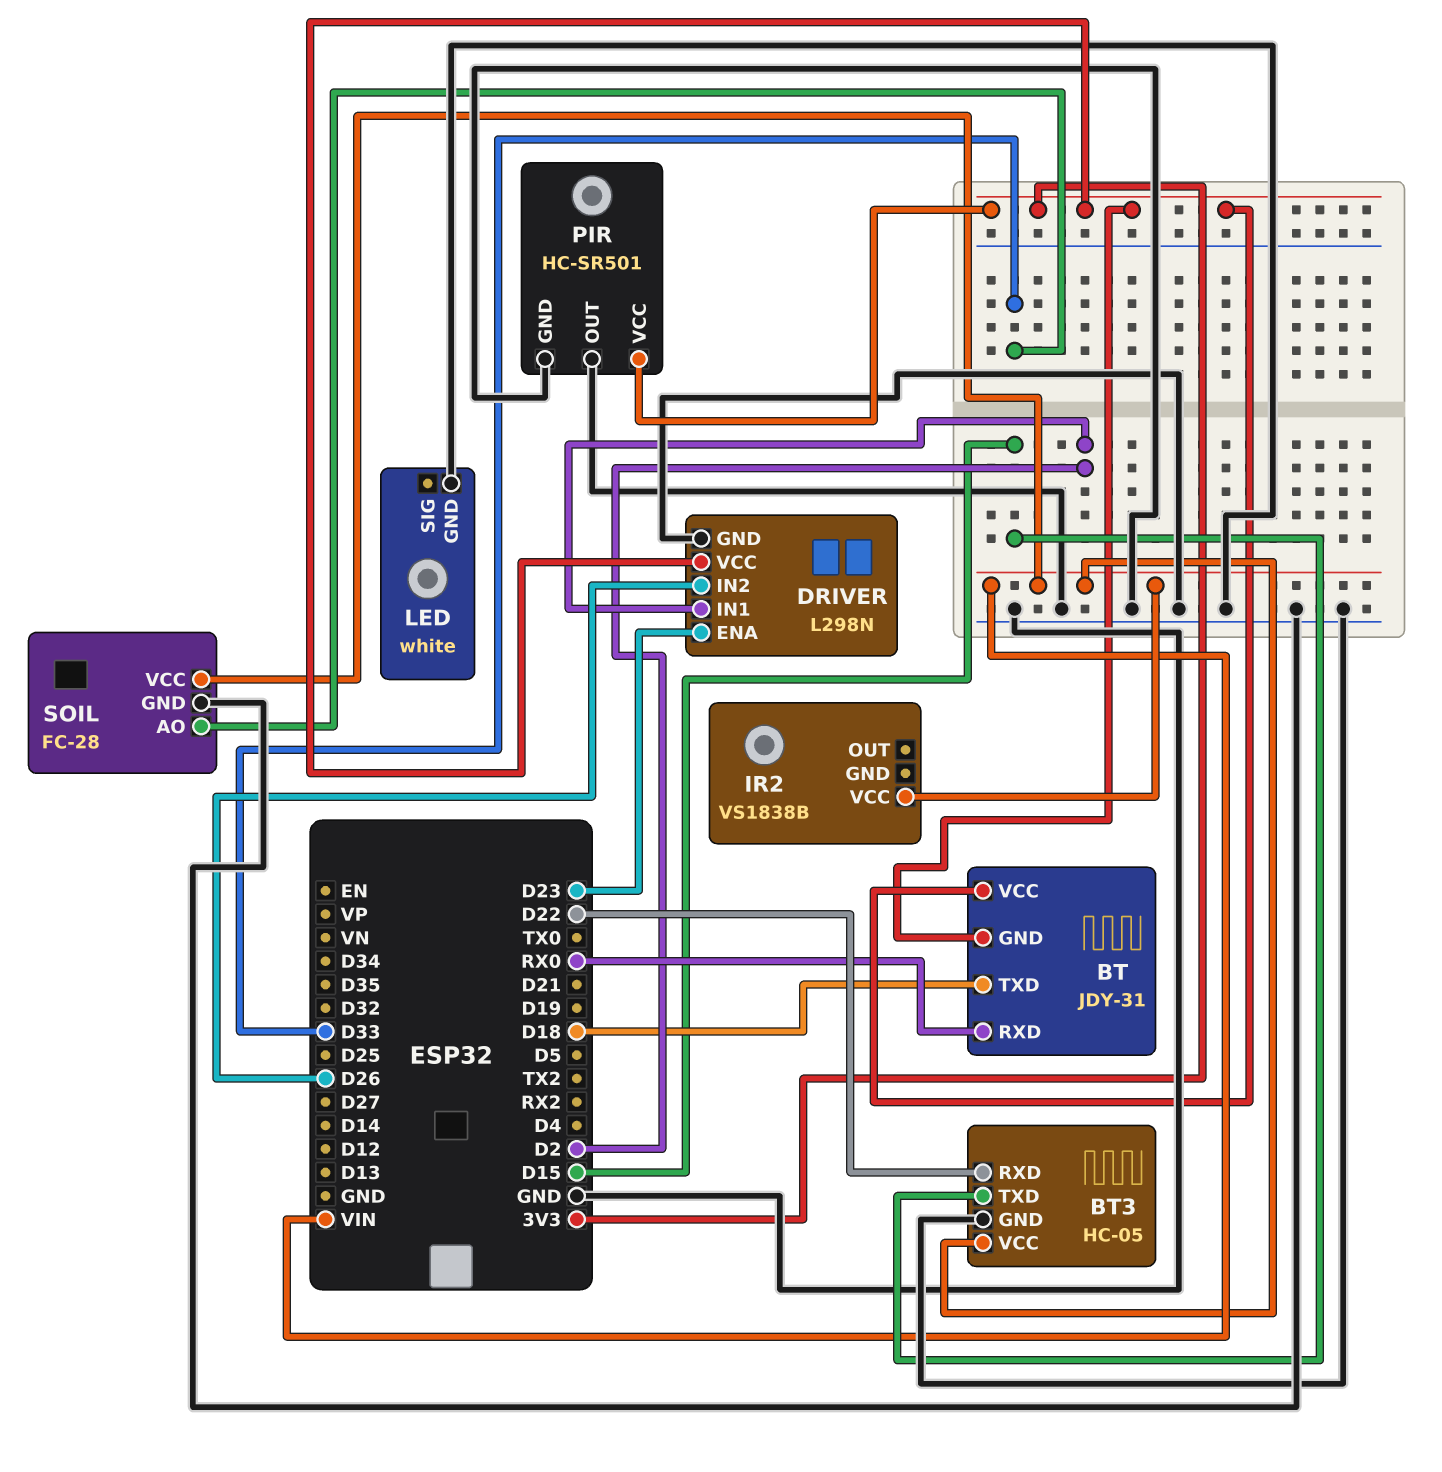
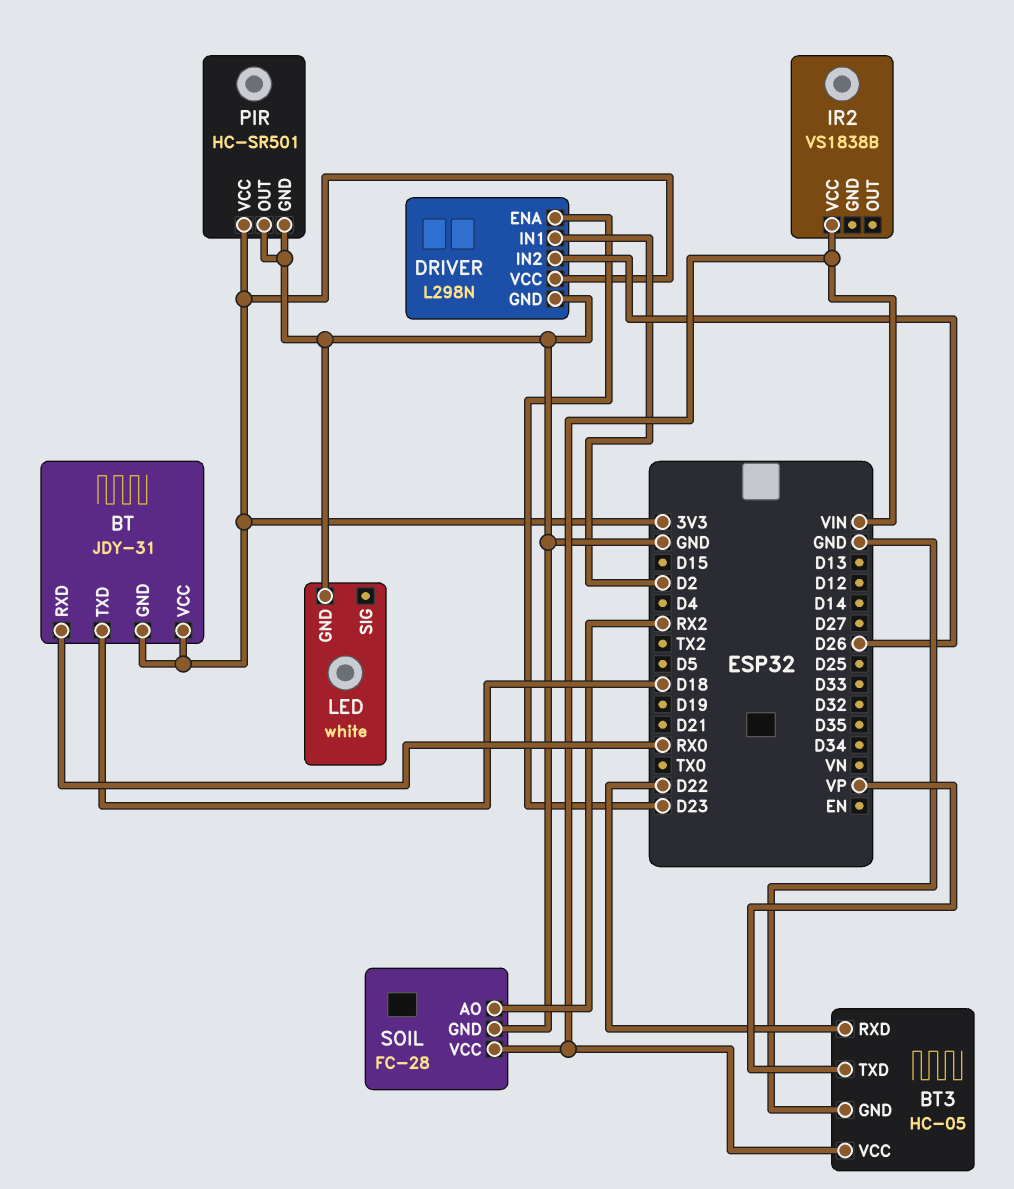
BT3 pin TXD: D15 -> VP
SOIL pin AO: D33 -> RX2

